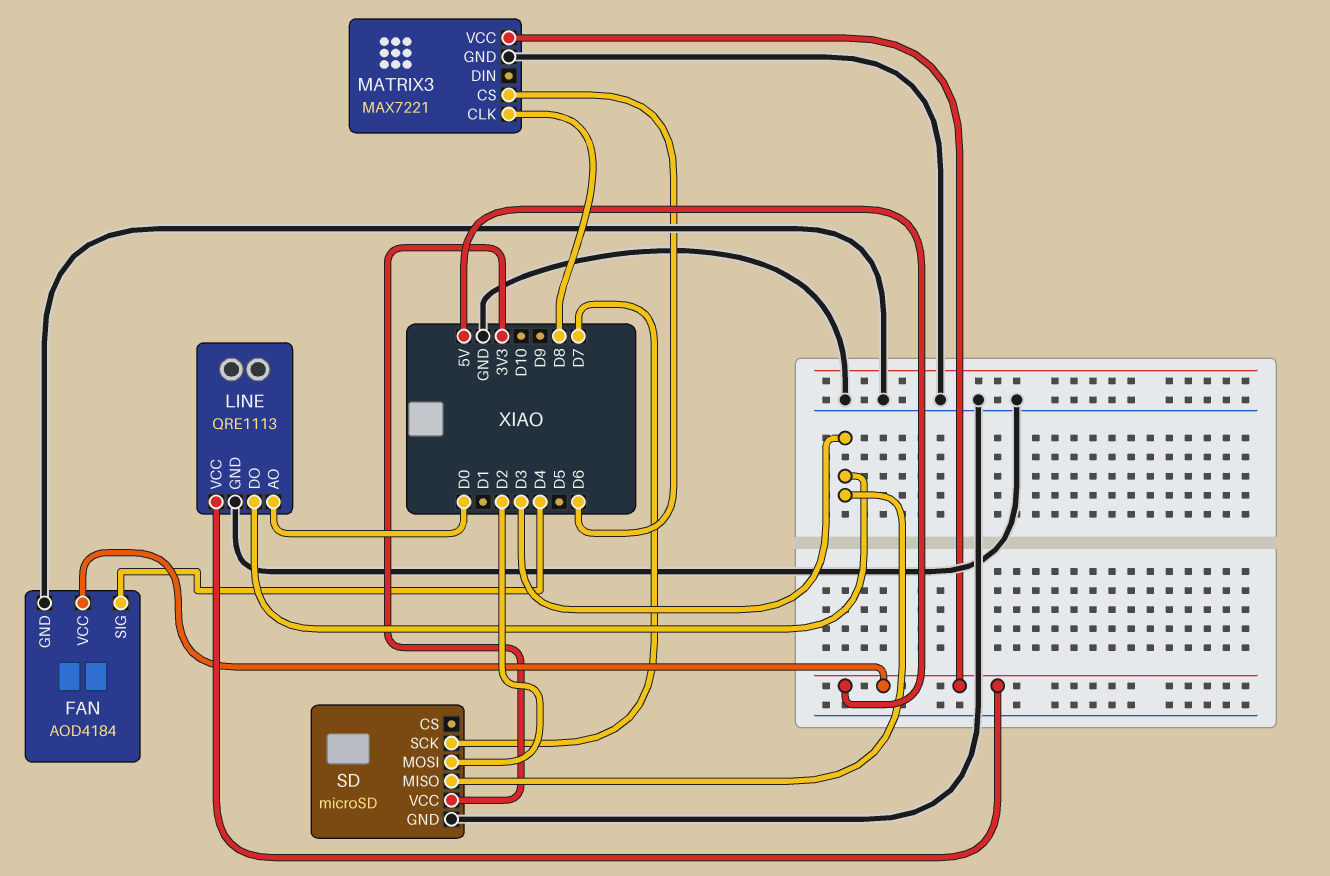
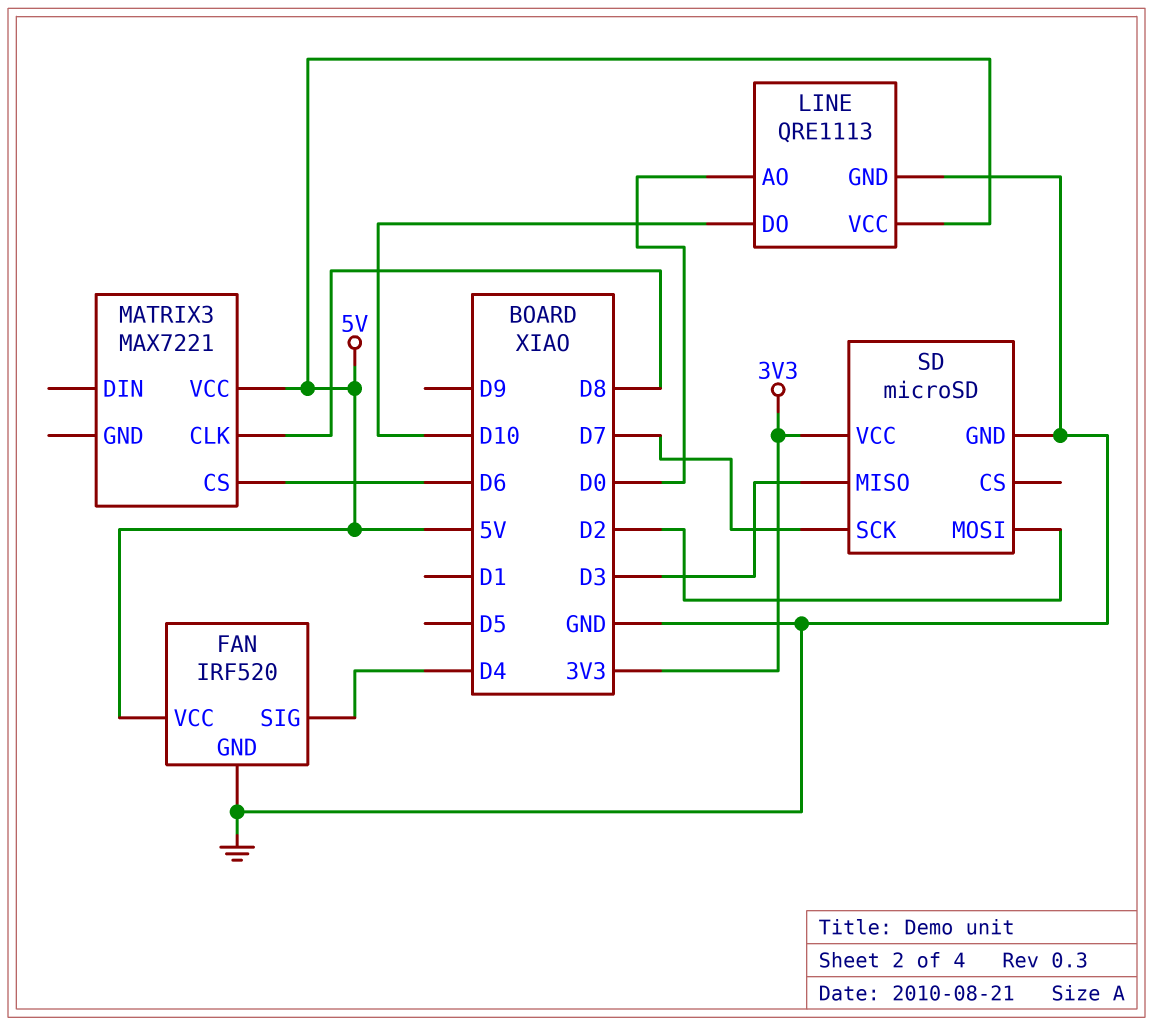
FAN: AOD4184 -> IRF520
LINE pin DO: D3 -> D10
MATRIX3 pin GND: GND -> none

